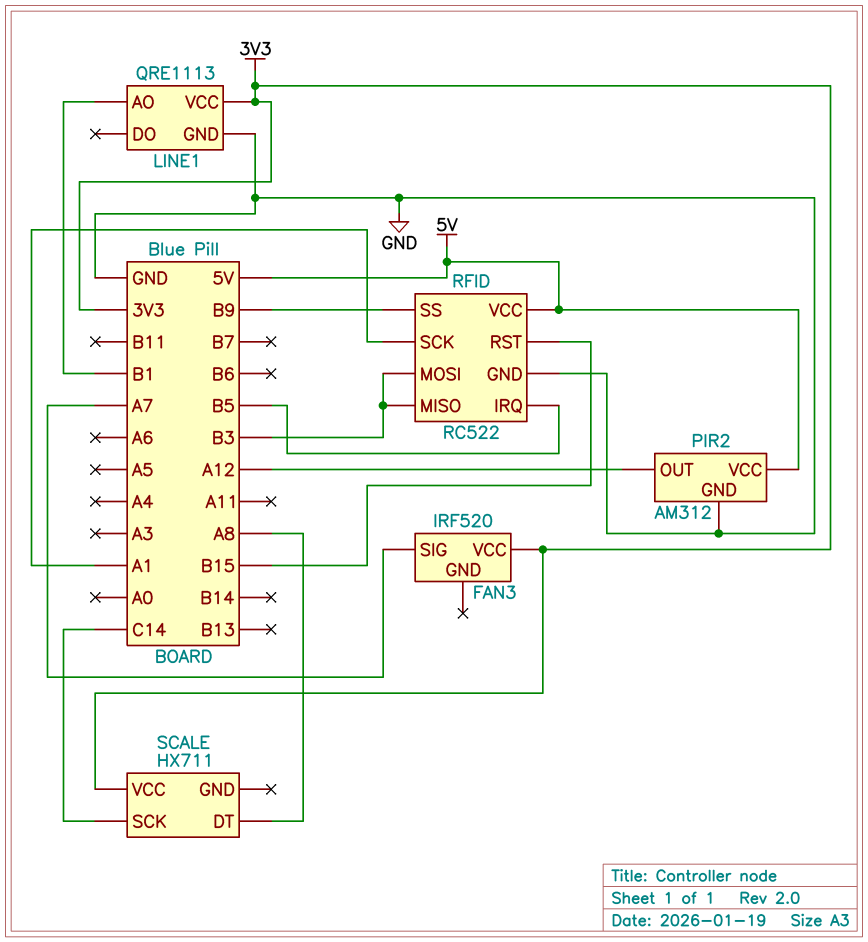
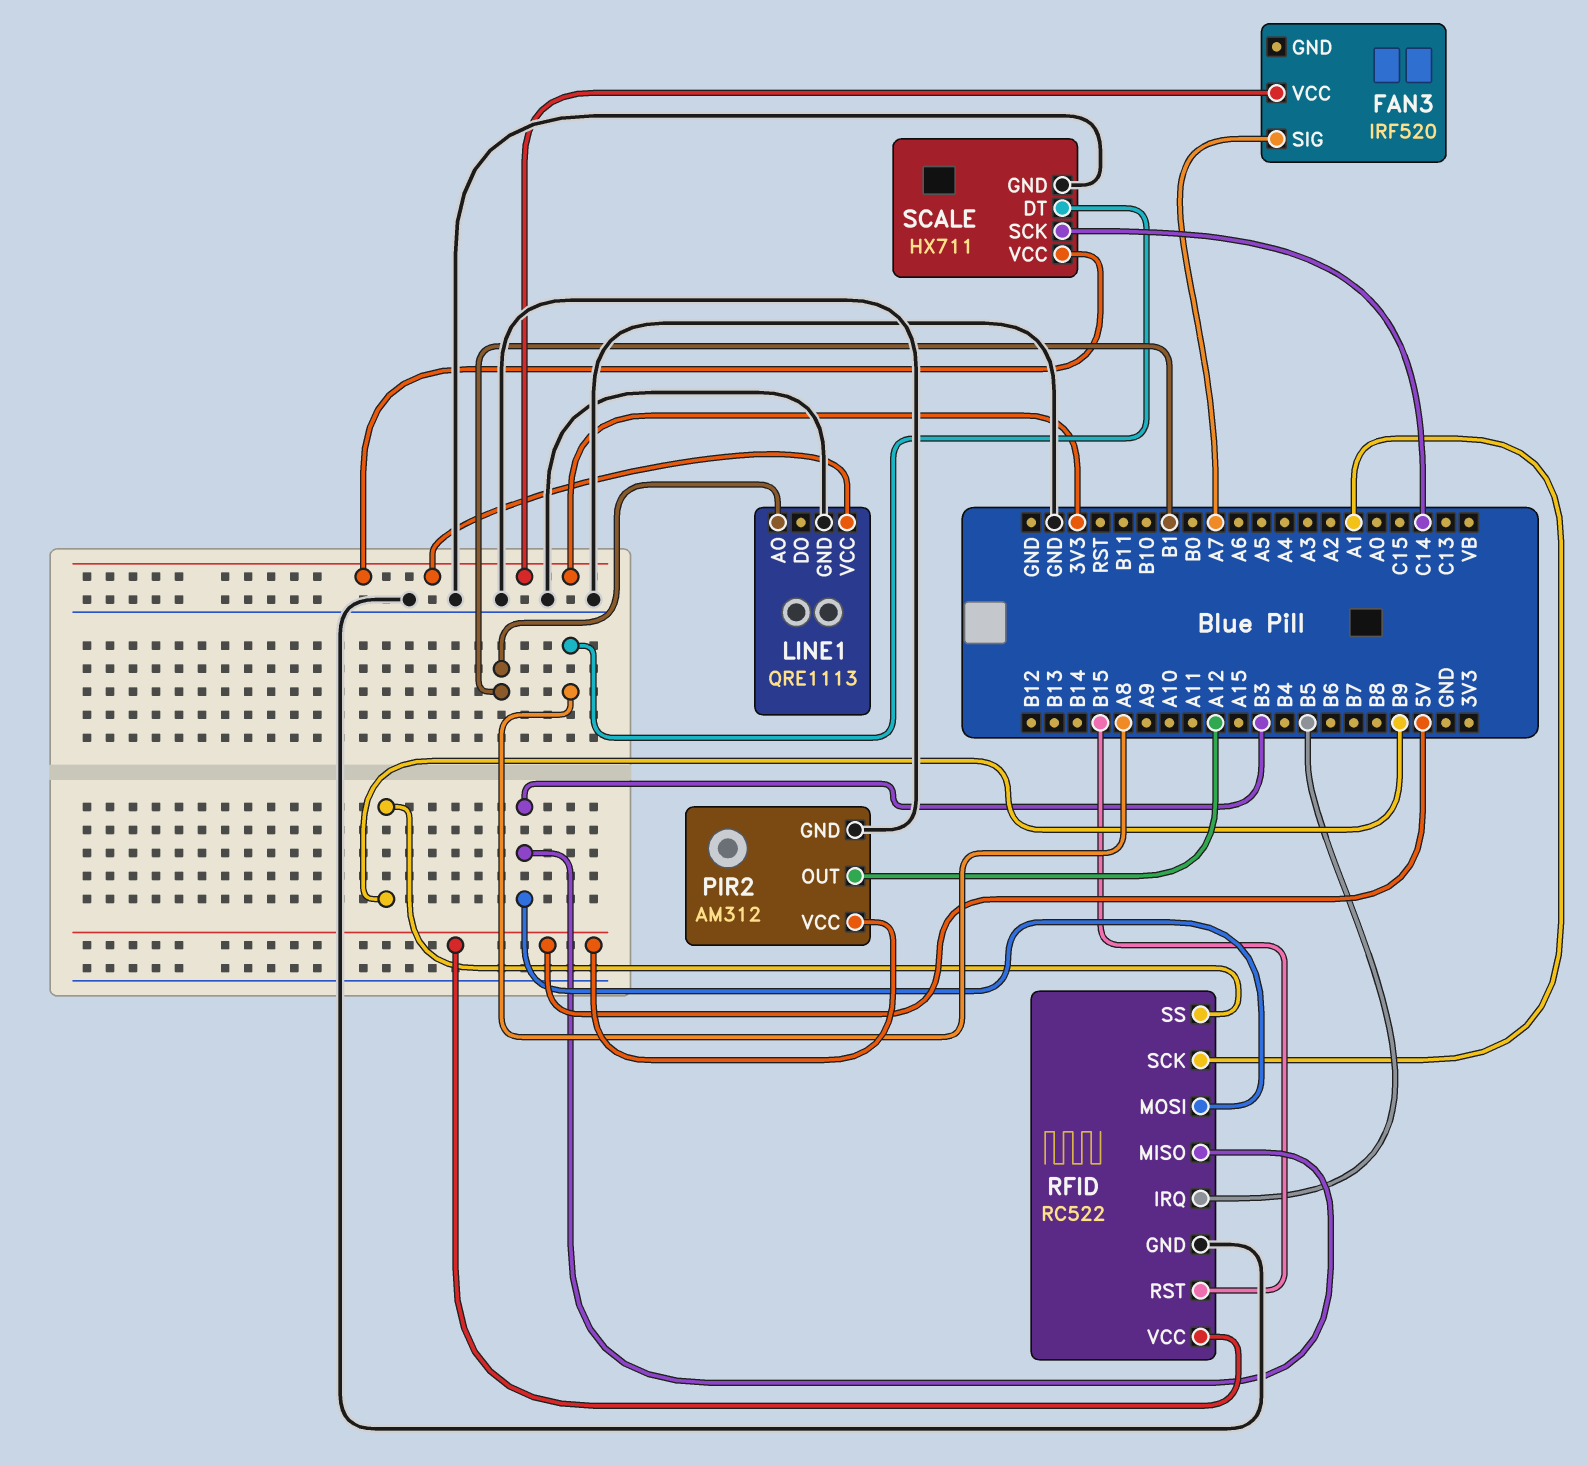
SCALE pin GND: none -> GND

